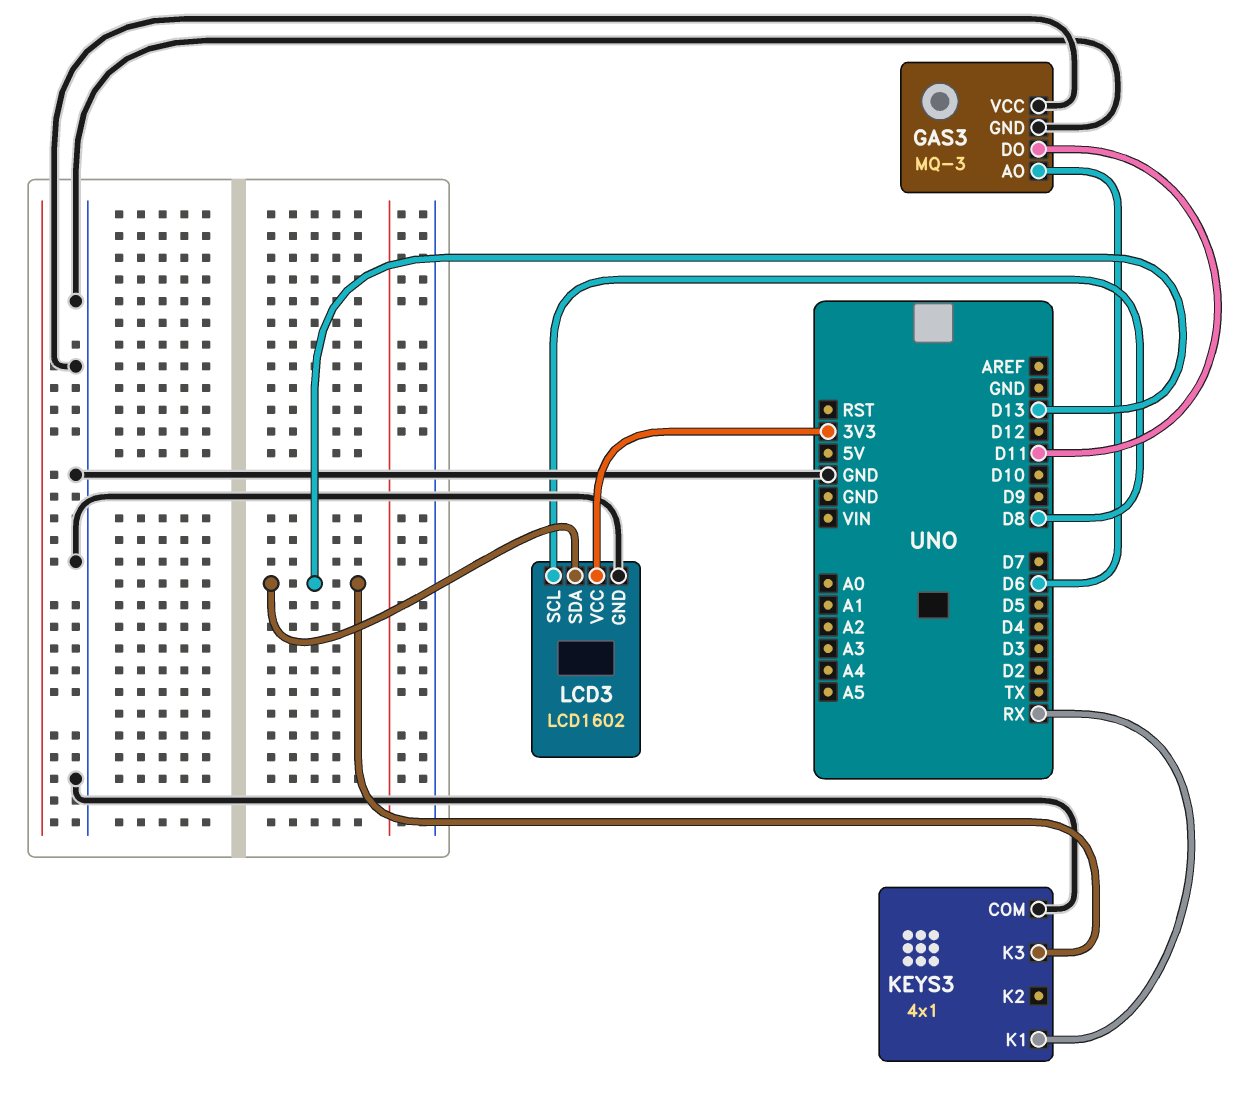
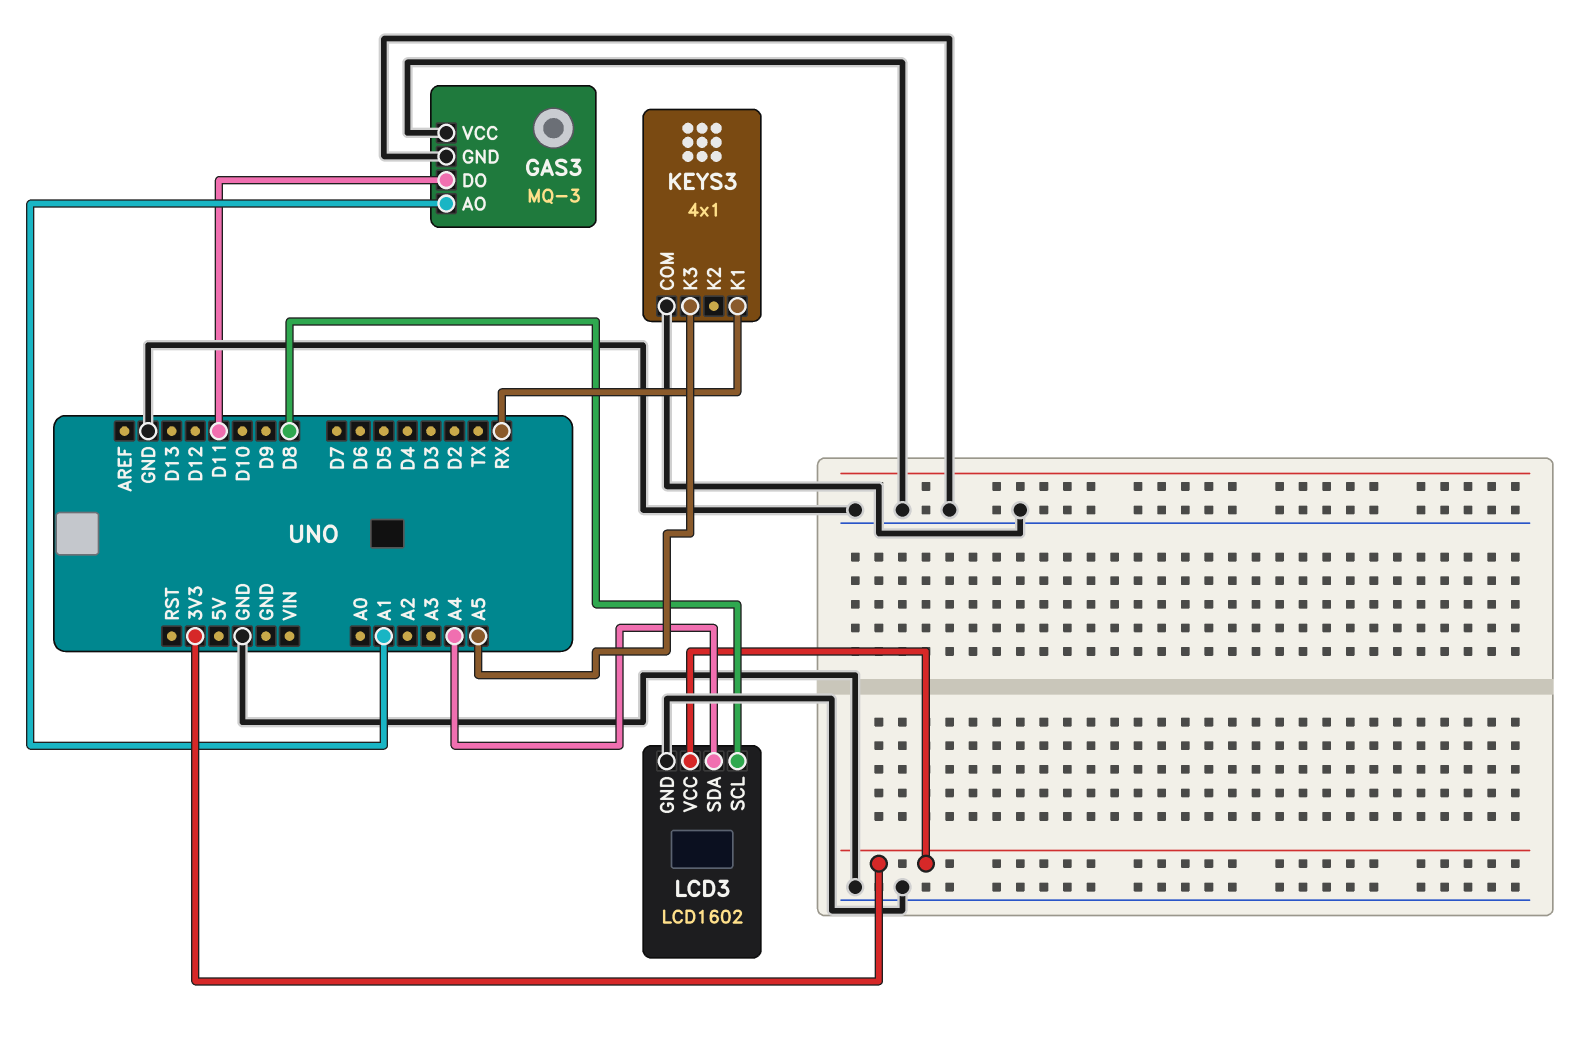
GAS3 pin AO: D6 -> A1
KEYS3 pin K3: D13 -> A5
LCD3 pin SDA: D13 -> A4

